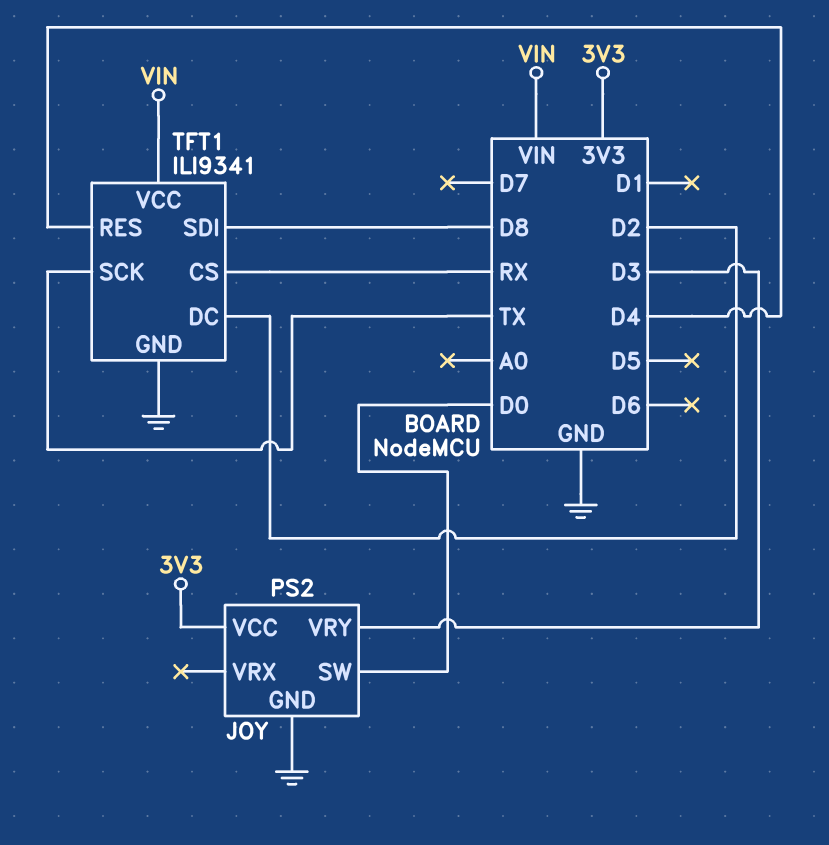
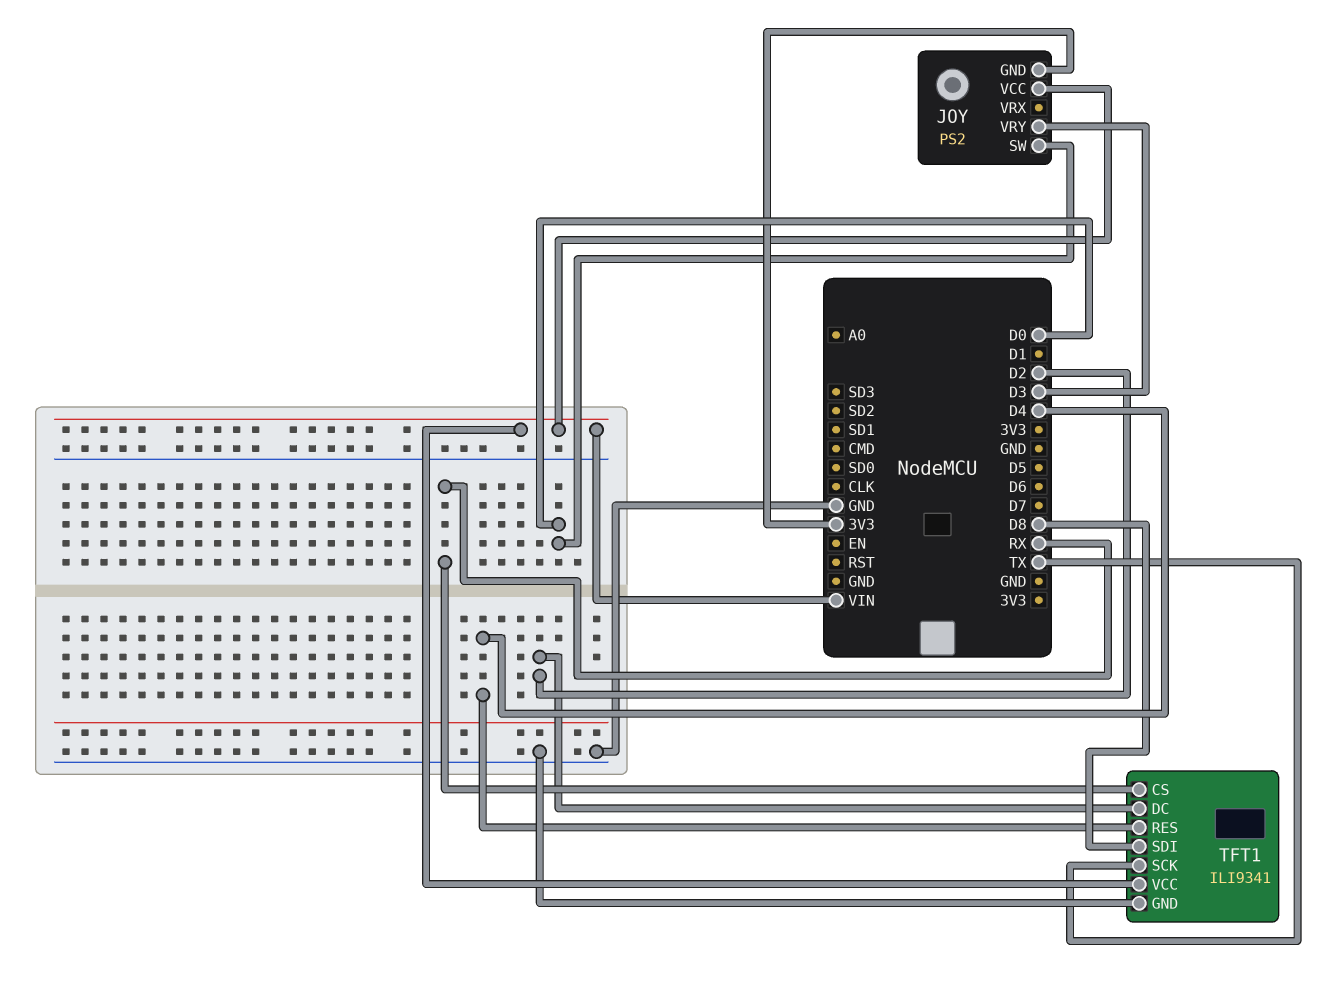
JOY pin GND: GND -> 3V3
JOY pin VCC: 3V3 -> VIN

